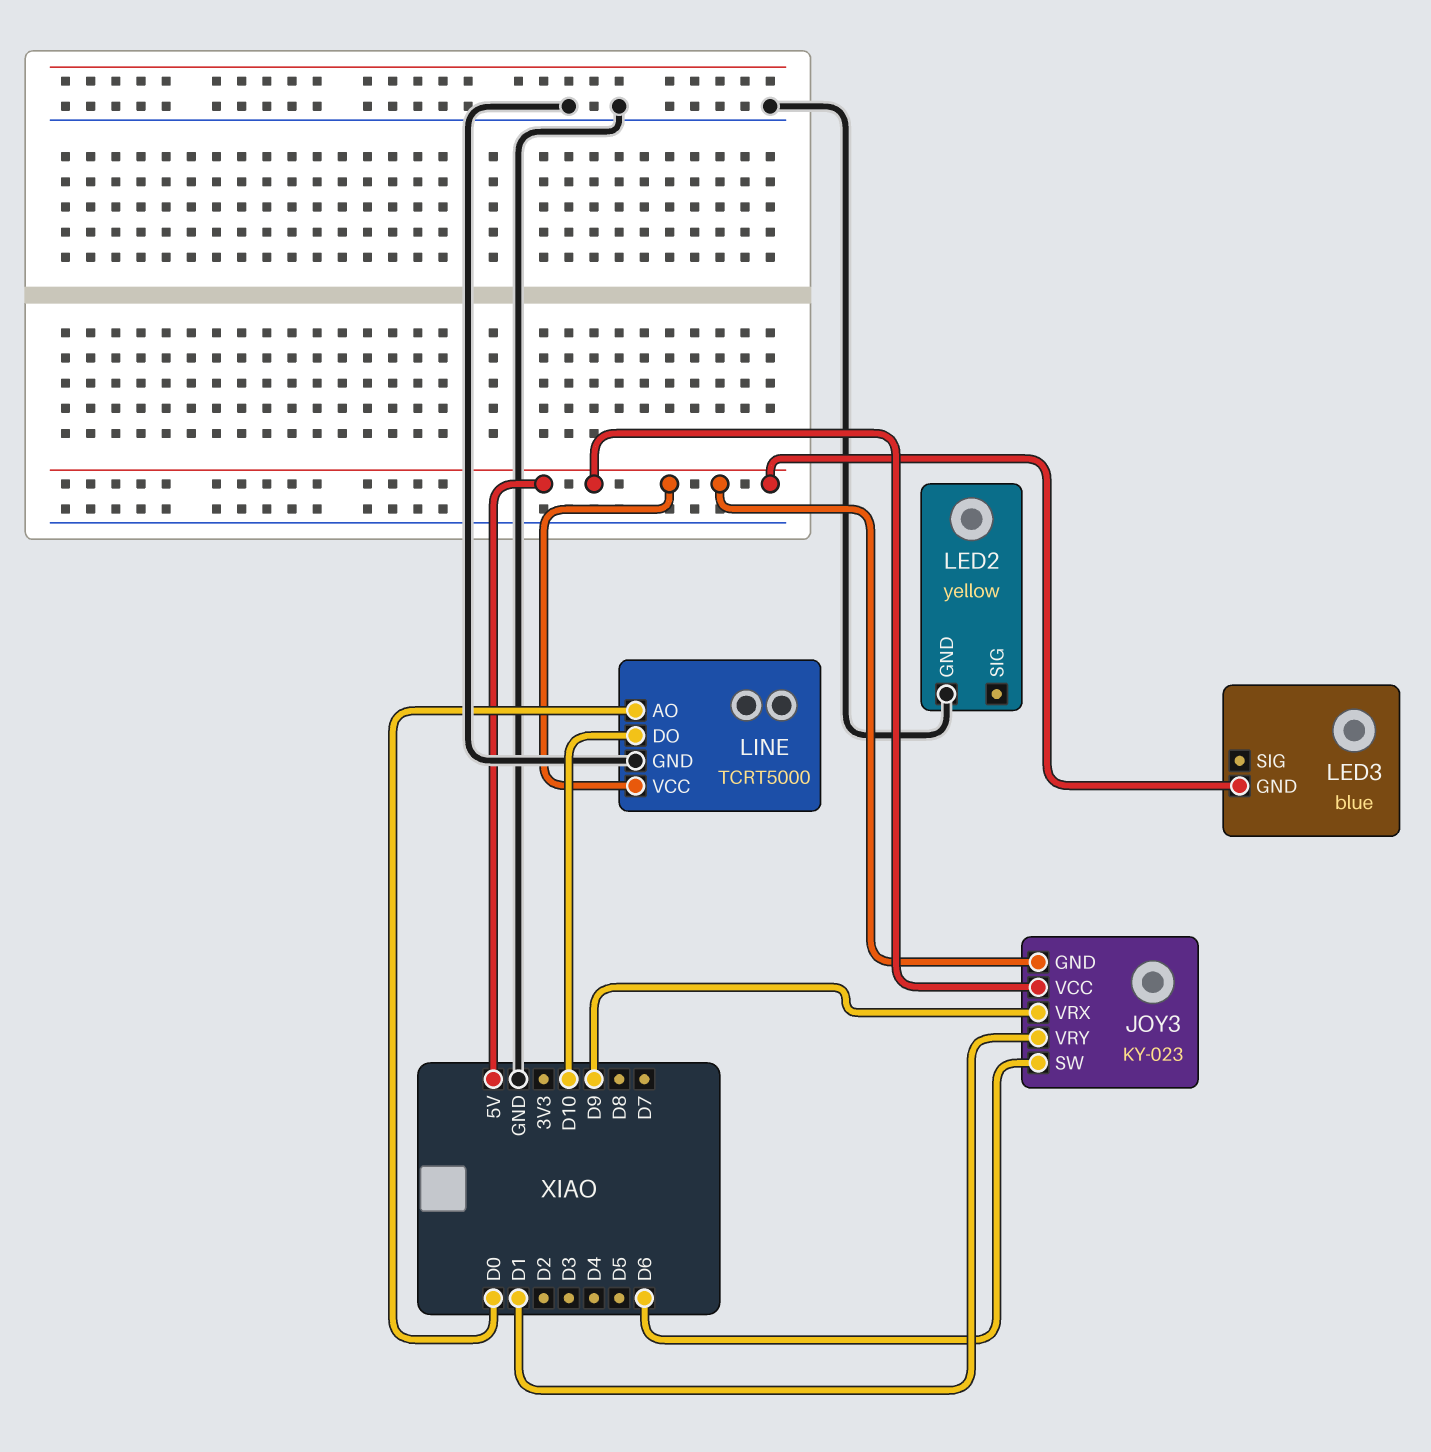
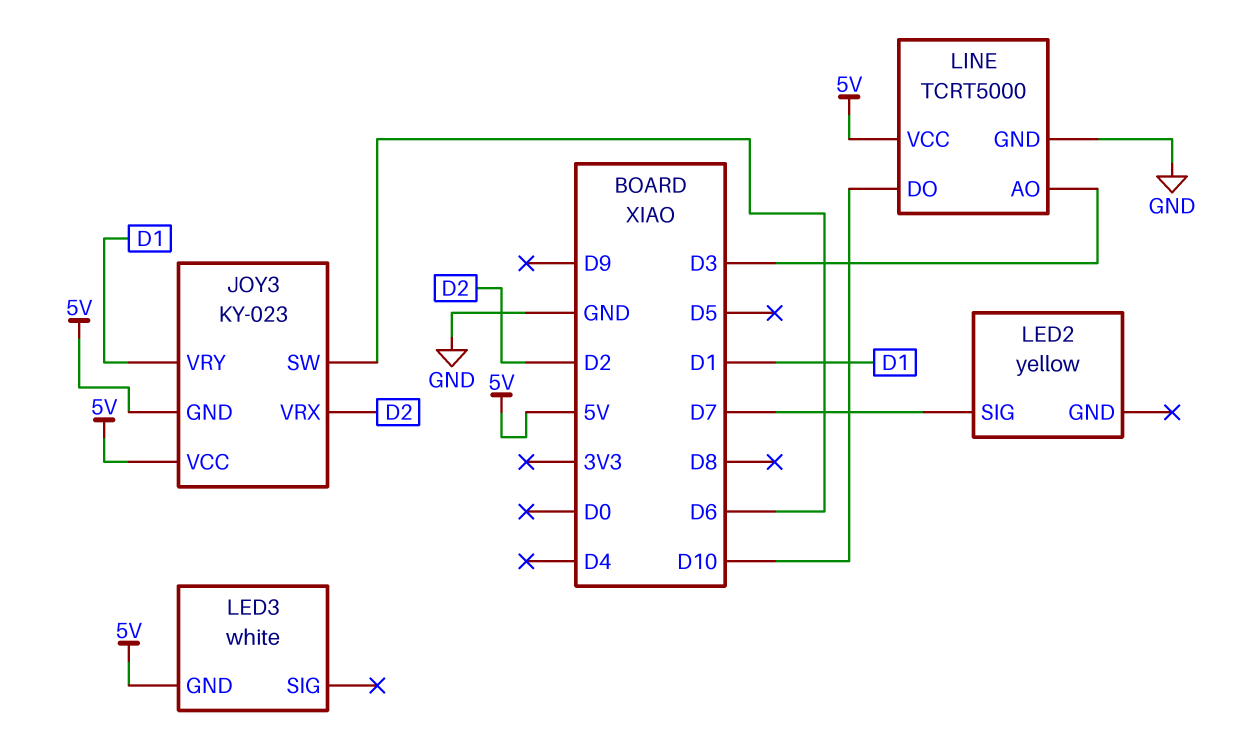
JOY3 pin VRX: D9 -> D2
LED2 pin GND: GND -> none
LED2 pin SIG: none -> D7
LED3: blue -> white
LINE pin AO: D0 -> D3

